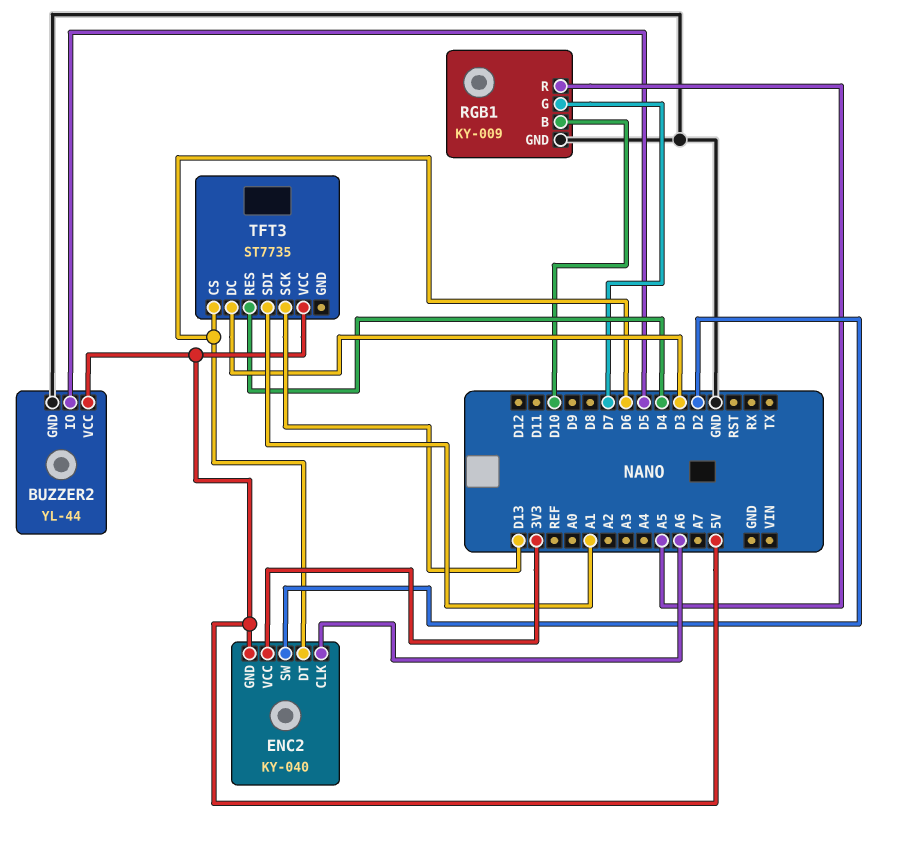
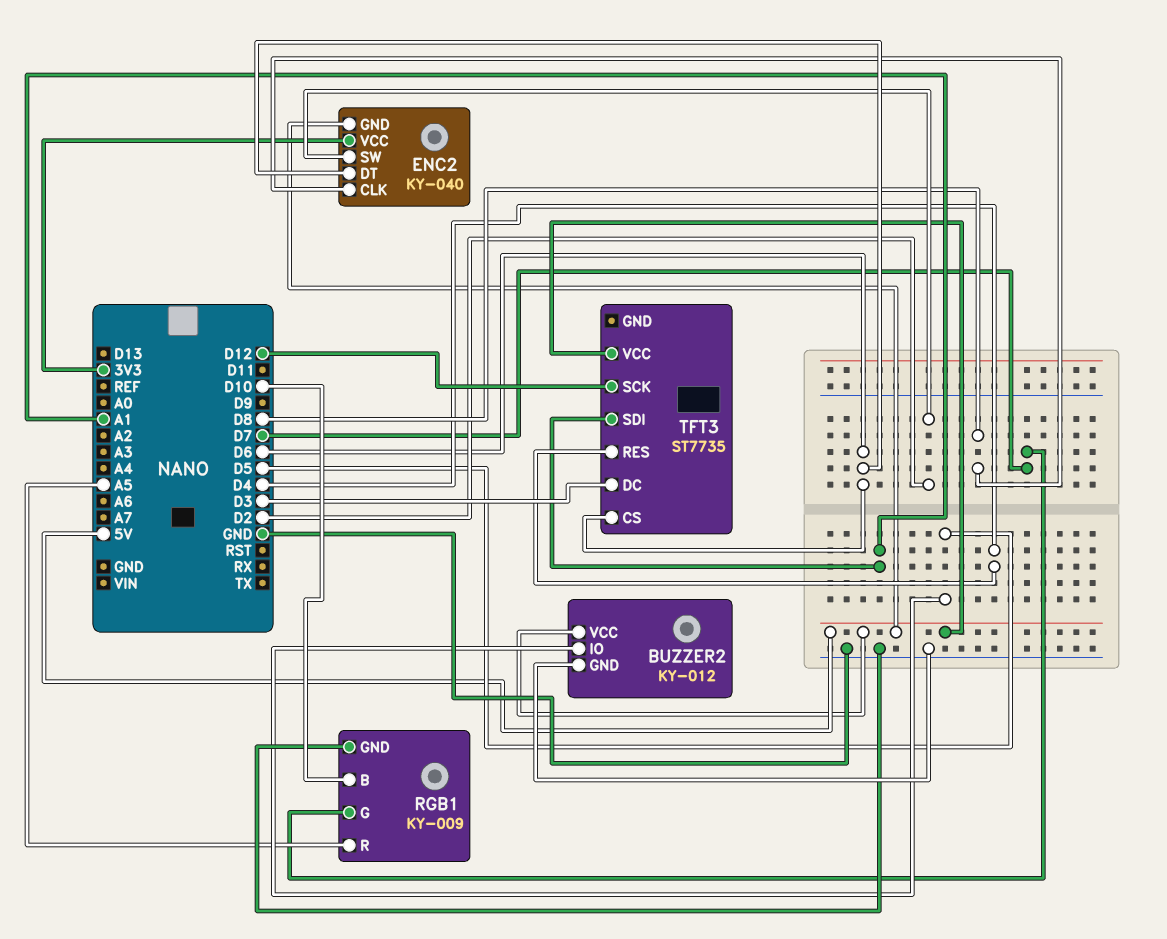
BUZZER2: YL-44 -> KY-012
ENC2 pin CLK: A6 -> D8
TFT3 pin SCK: D13 -> D12

